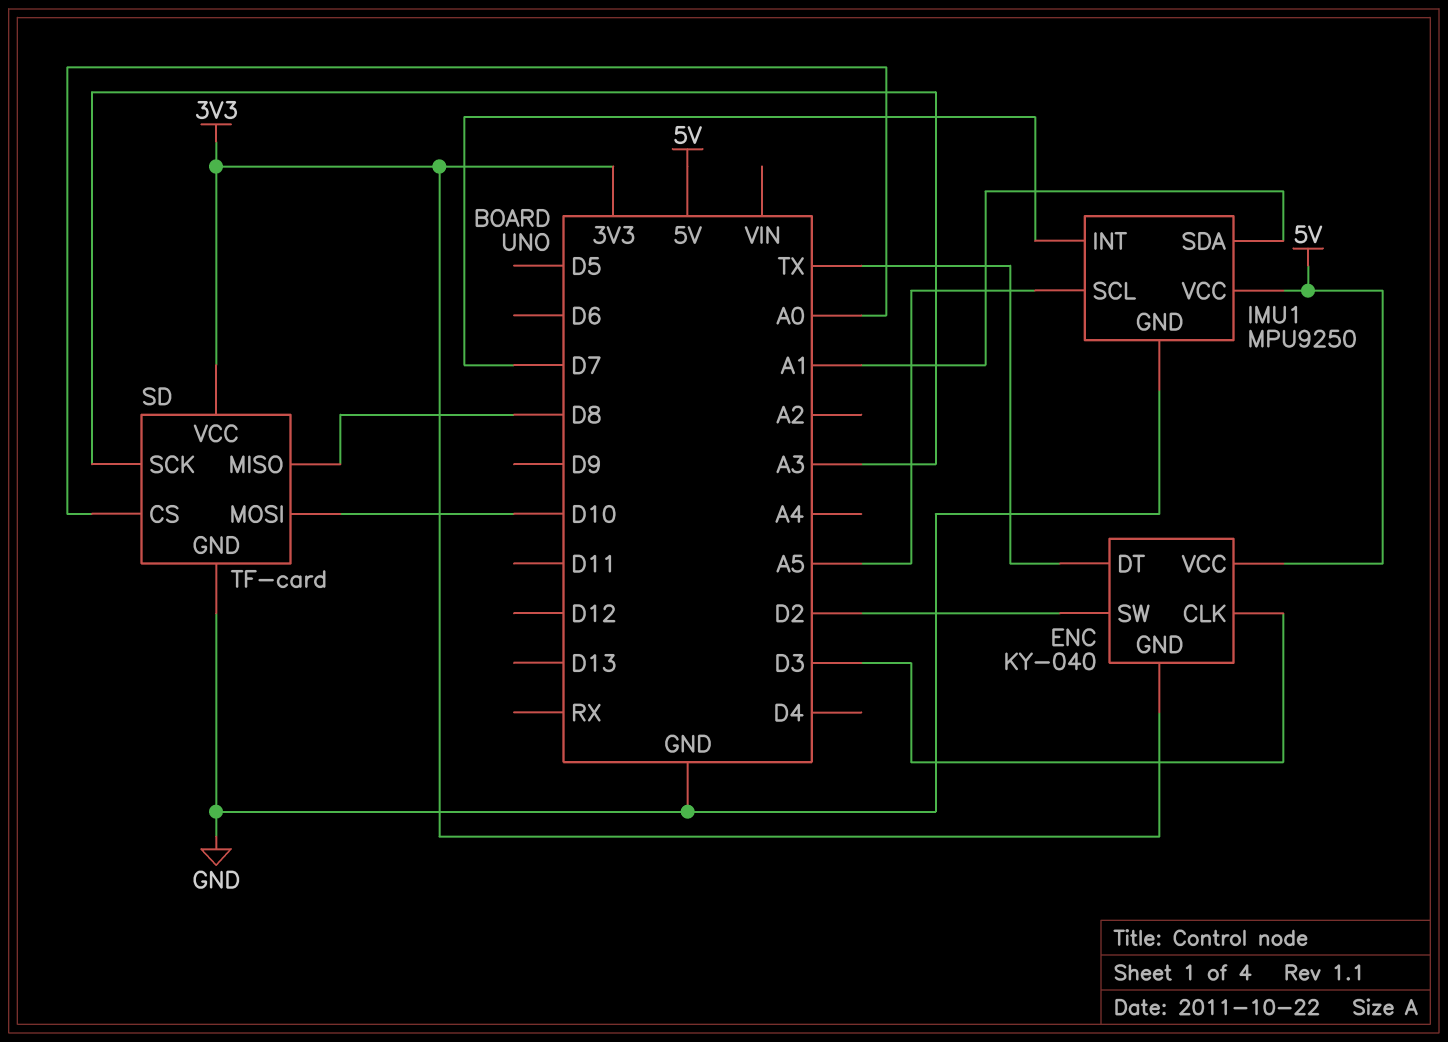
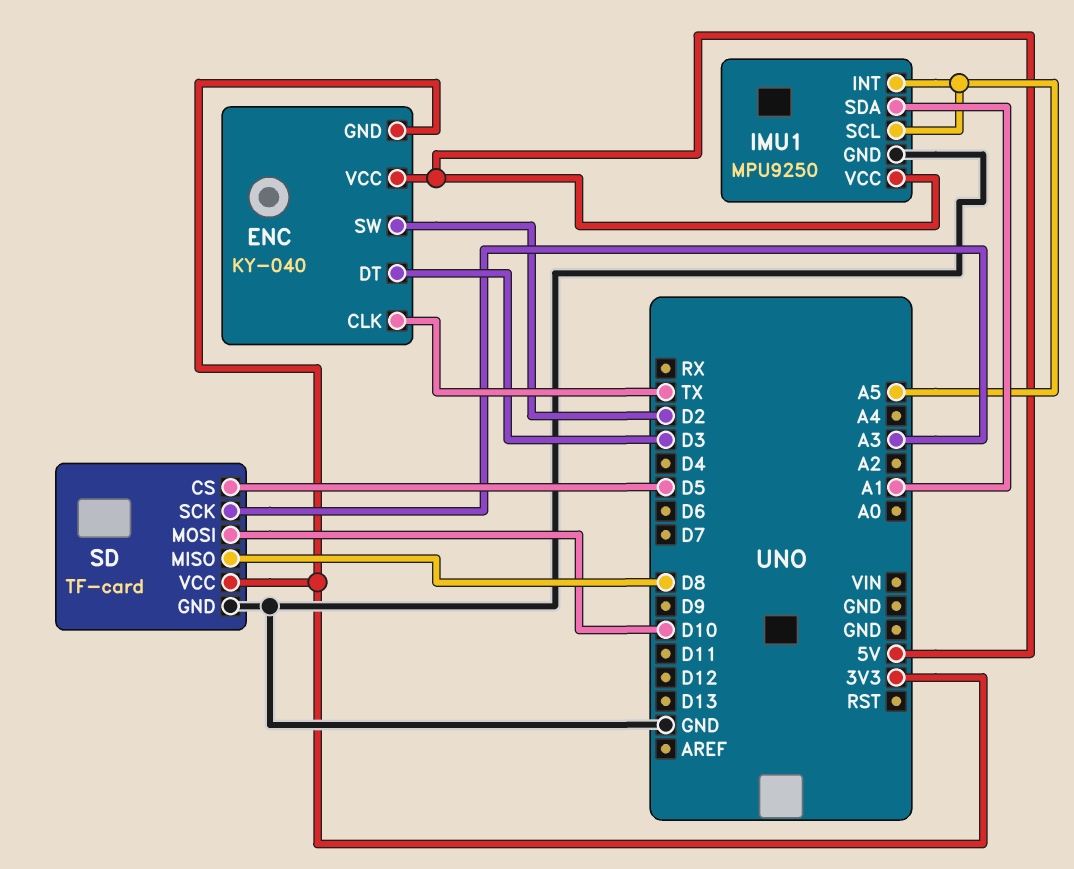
ENC pin CLK: D3 -> TX
ENC pin DT: TX -> D3
IMU1 pin INT: D7 -> A5
SD pin CS: A0 -> D5

